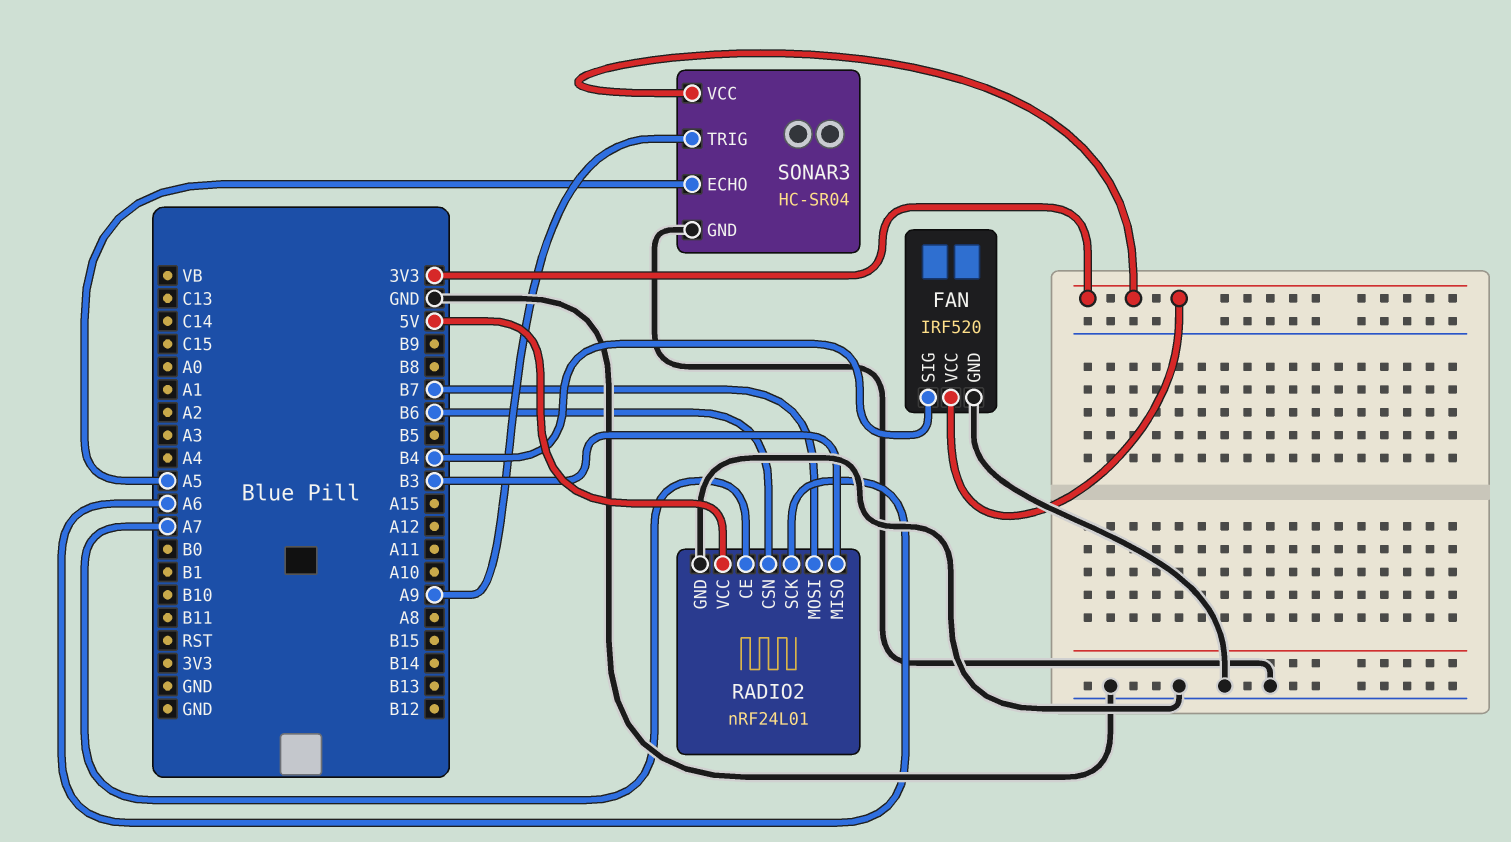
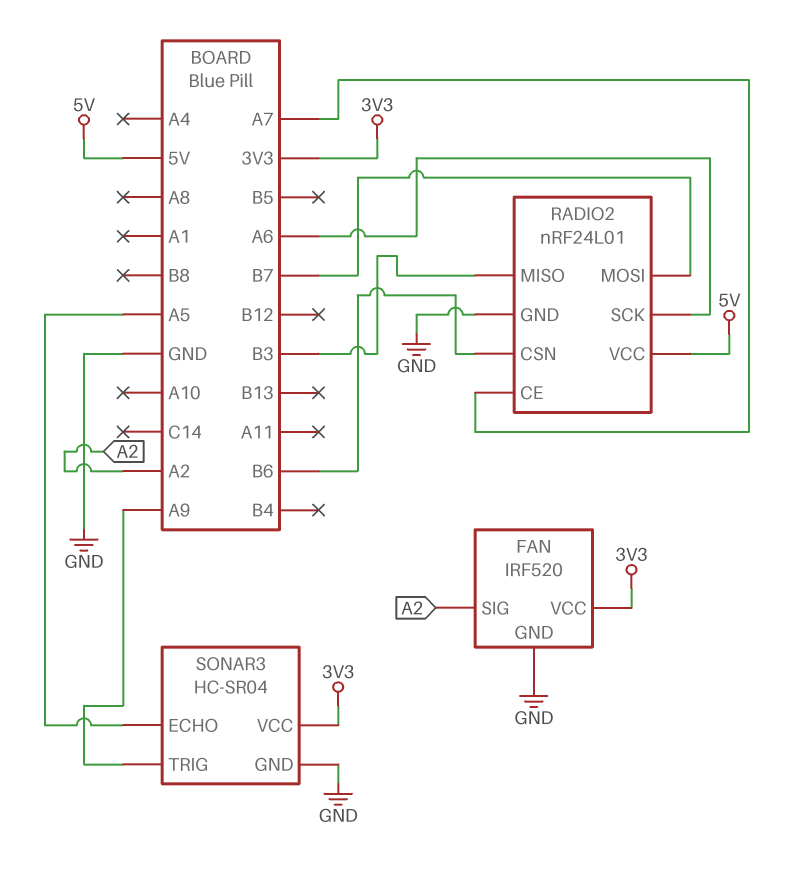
FAN pin SIG: B4 -> A2

